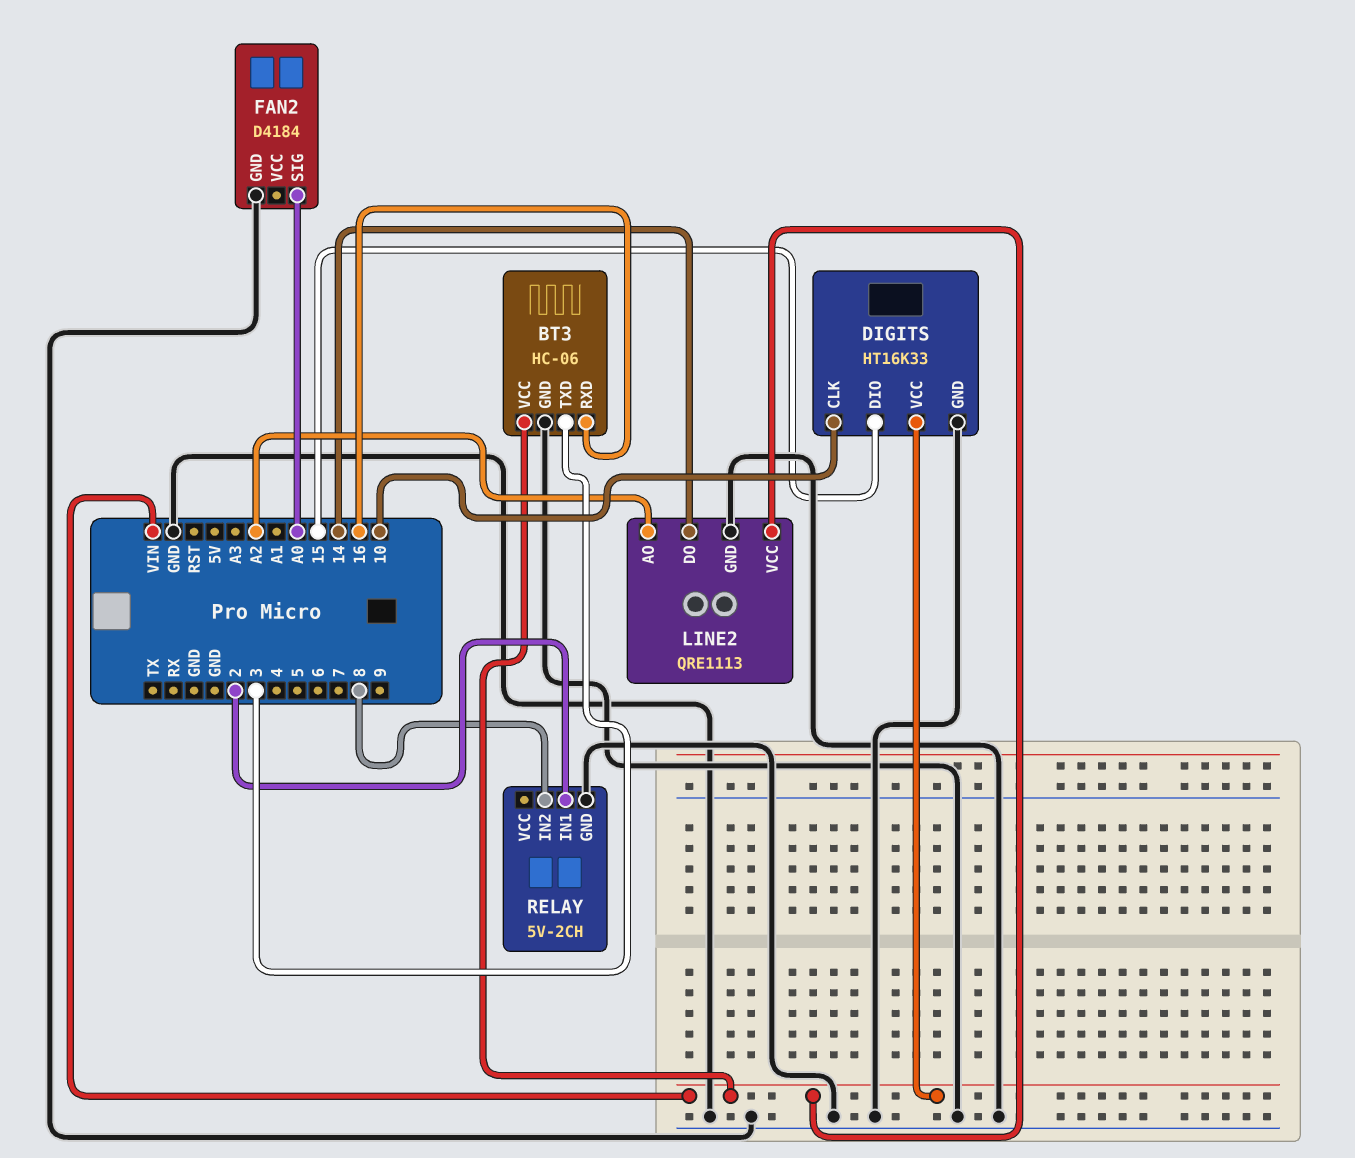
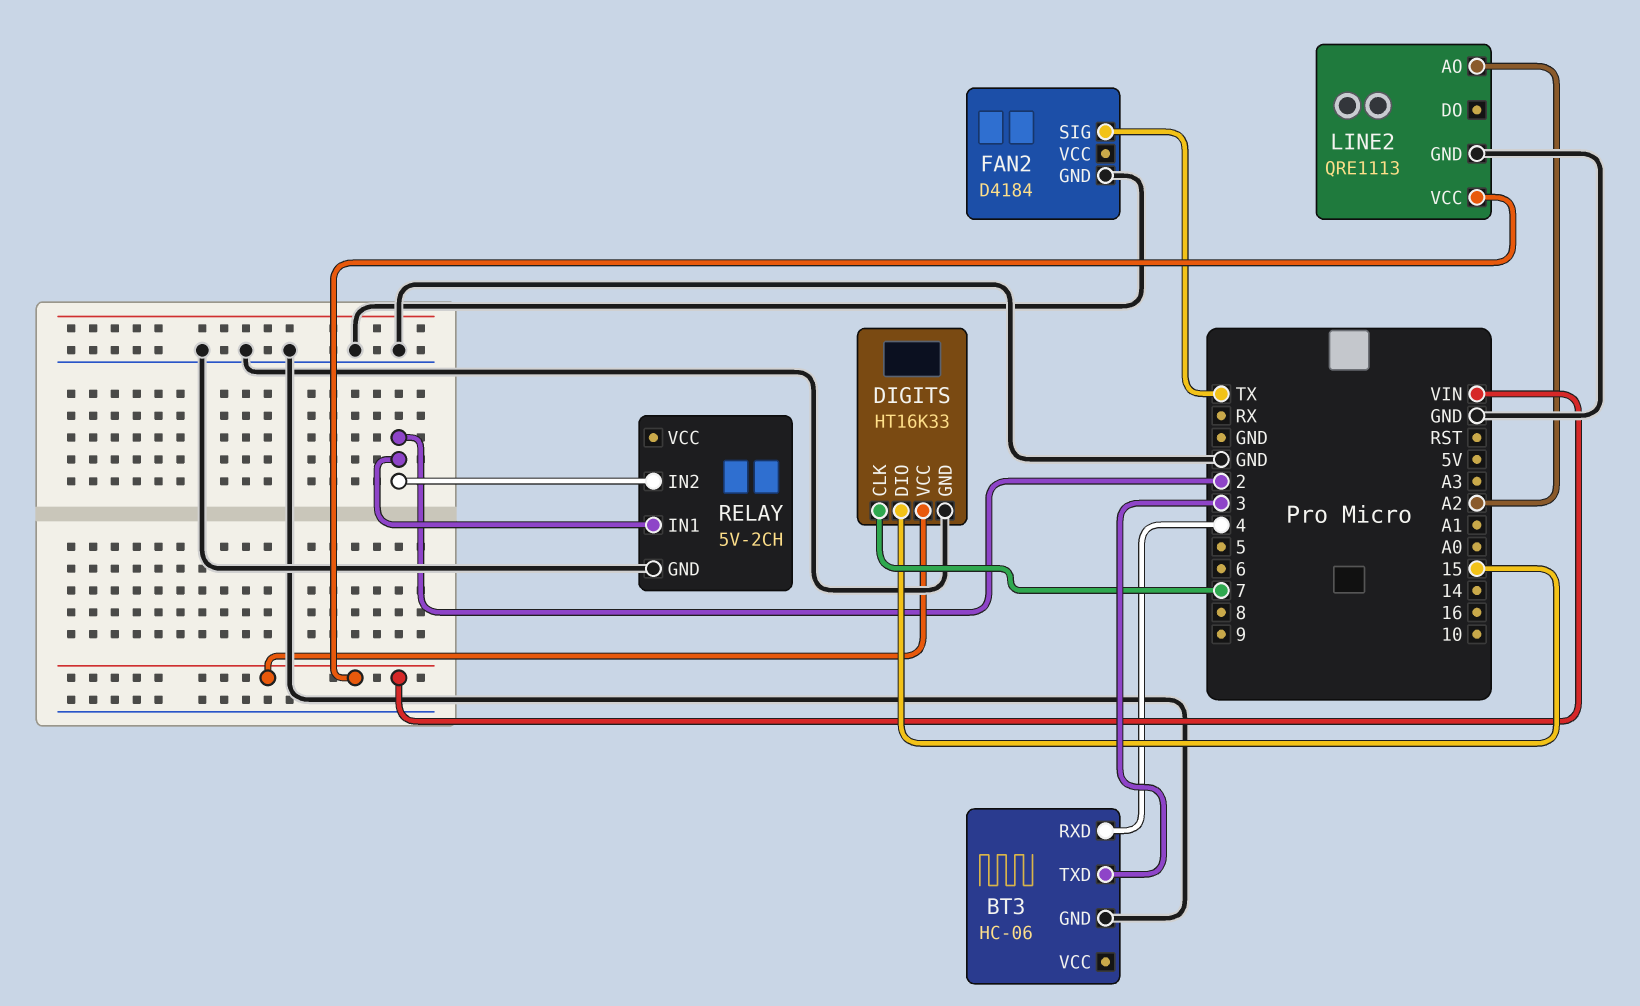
BT3 pin RXD: 16 -> 4
BT3 pin VCC: VIN -> none
DIGITS pin CLK: 10 -> 7
FAN2 pin SIG: A0 -> TX
LINE2 pin DO: 14 -> none
RELAY pin IN2: 8 -> 2

